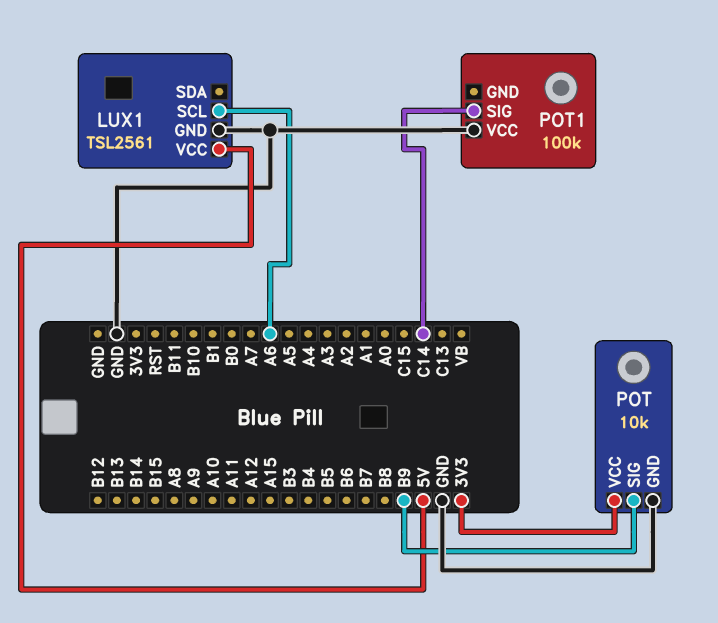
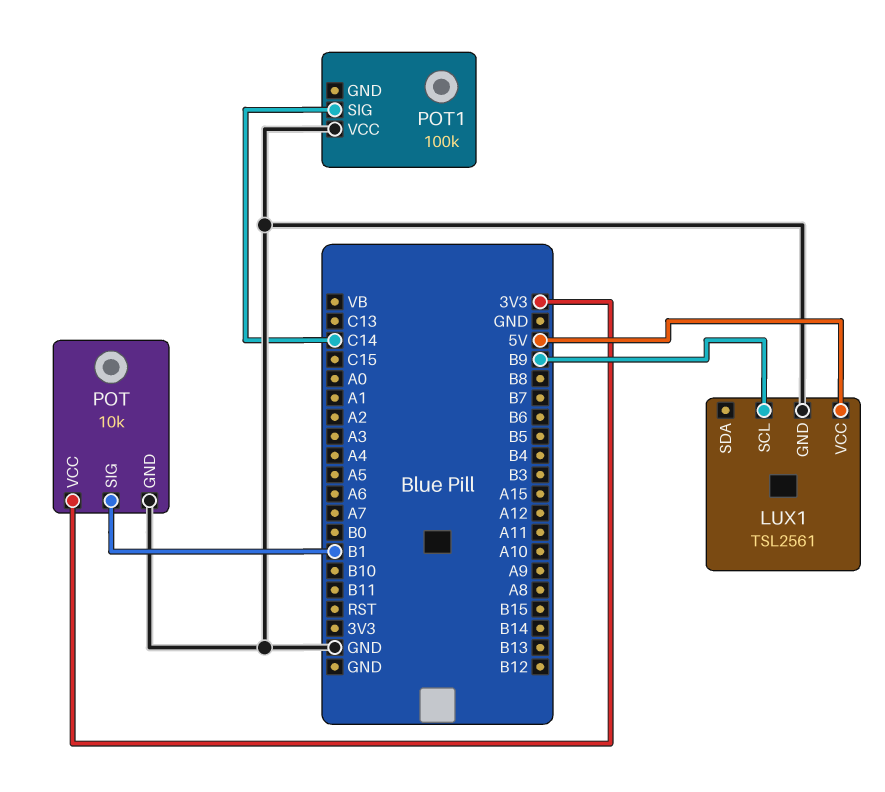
LUX1 pin SCL: A6 -> B9
POT pin SIG: B9 -> B1

